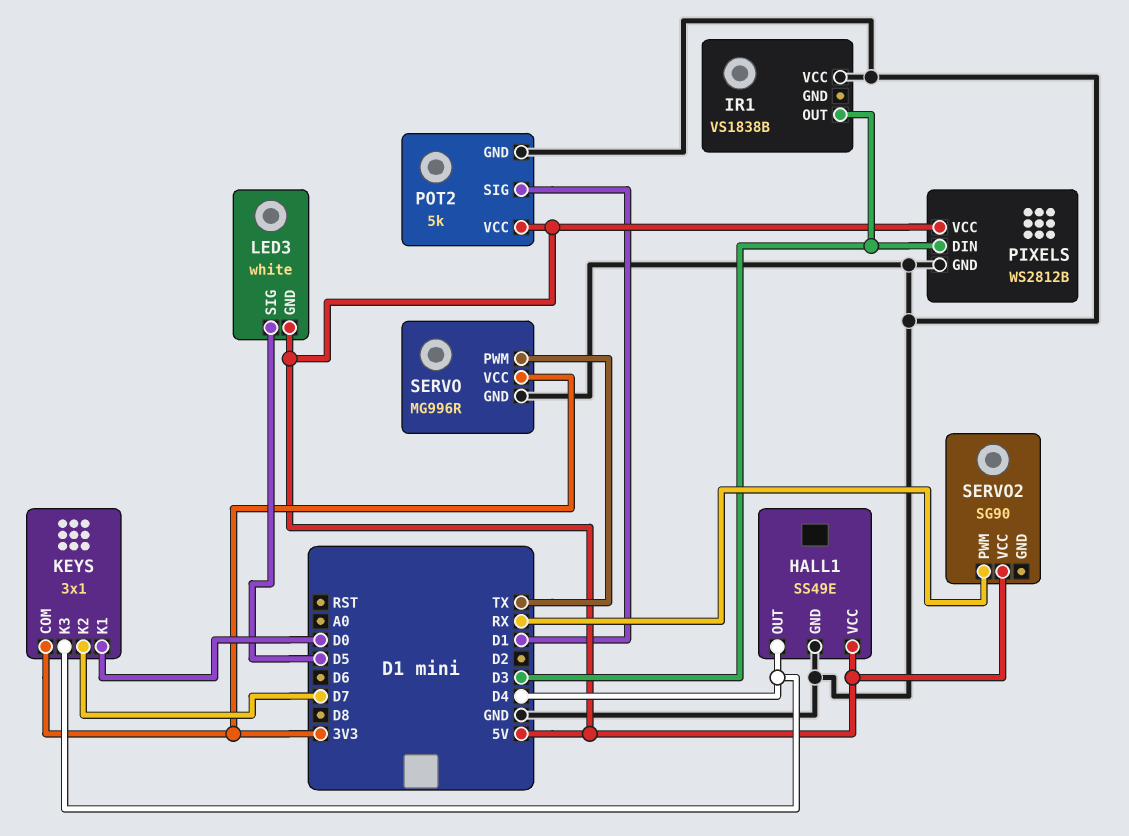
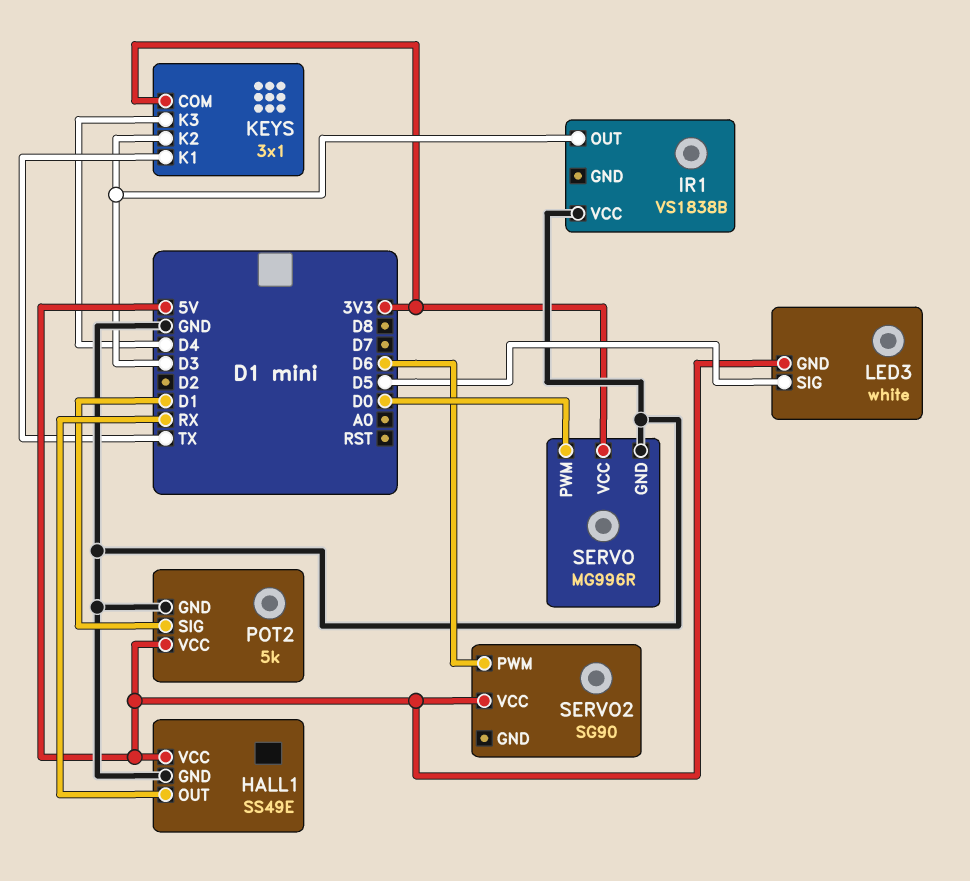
HALL1 pin OUT: D4 -> RX
KEYS pin K1: D0 -> TX
KEYS pin K2: D7 -> D3
PIXELS: WS2812B -> none
PIXELS pin DIN: D3 -> none
PIXELS pin GND: GND -> none
PIXELS pin VCC: 5V -> none
SERVO pin PWM: TX -> D0
SERVO2 pin PWM: RX -> D6

